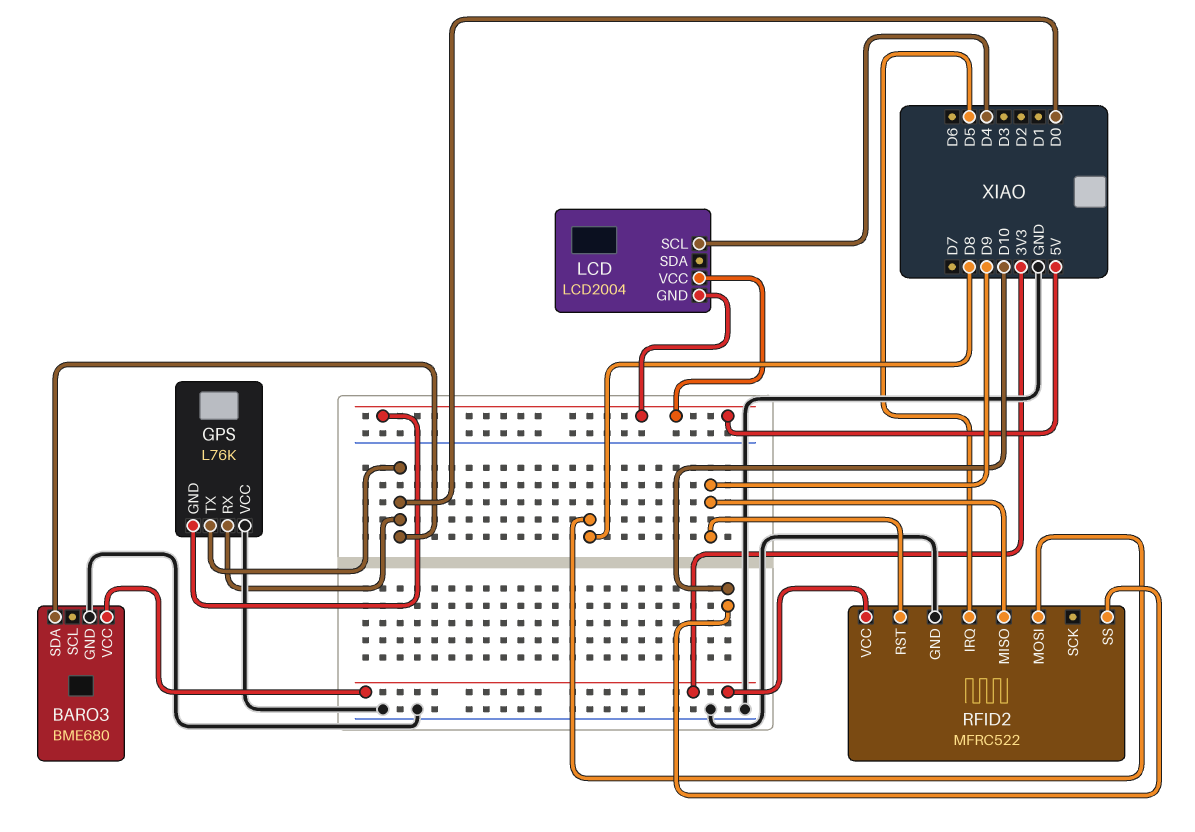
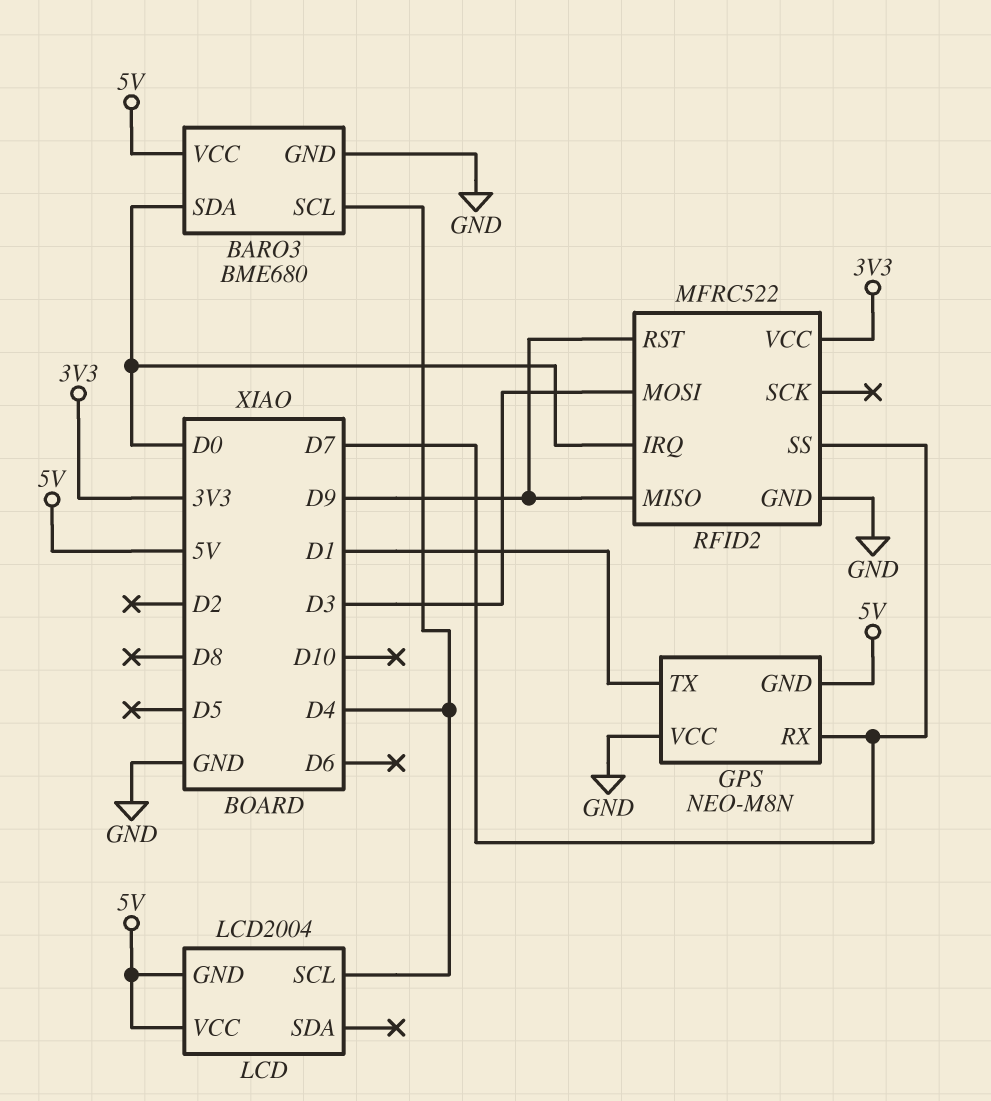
BARO3 pin SCL: none -> D4
BARO3 pin VCC: 3V3 -> 5V
GPS: L76K -> NEO-M8N
GPS pin RX: D0 -> D7
GPS pin TX: D0 -> D1
RFID2 pin IRQ: D5 -> D0
RFID2 pin MOSI: D8 -> D3
RFID2 pin SS: D10 -> D7

